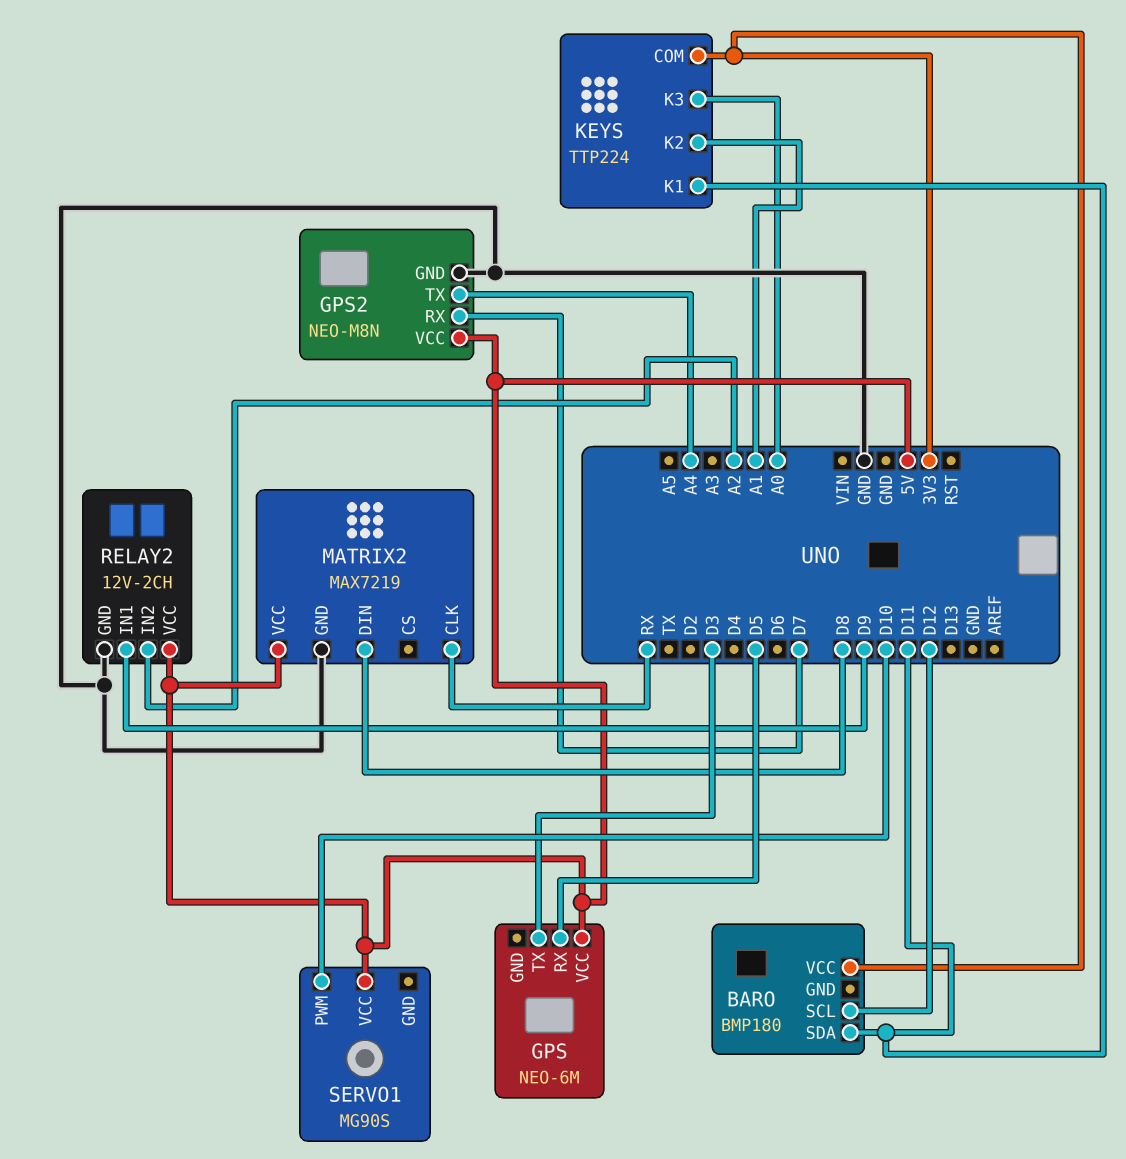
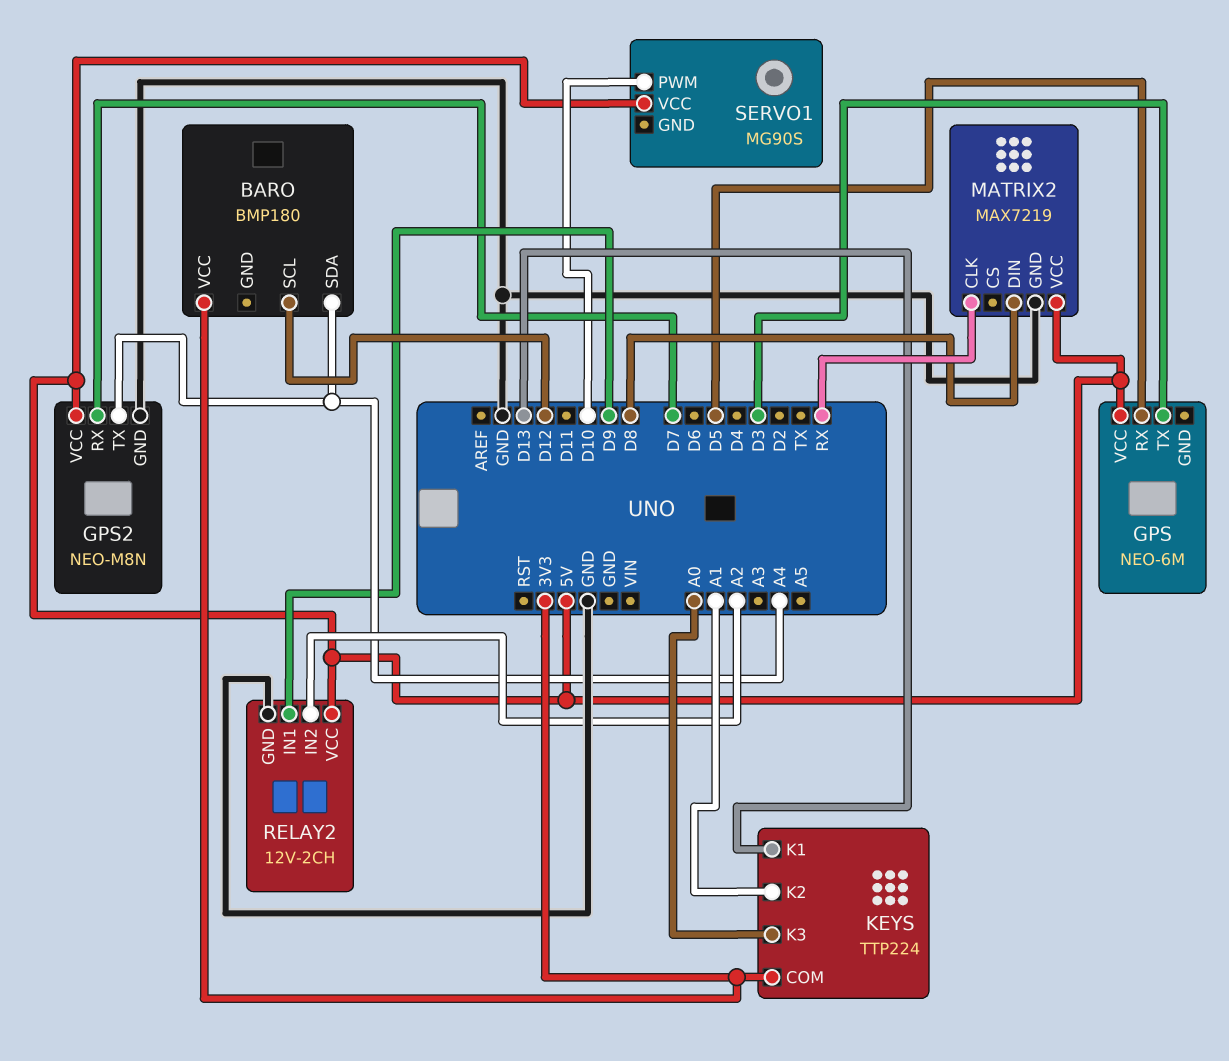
BARO pin SDA: D11 -> A4
KEYS pin K1: D11 -> D13

